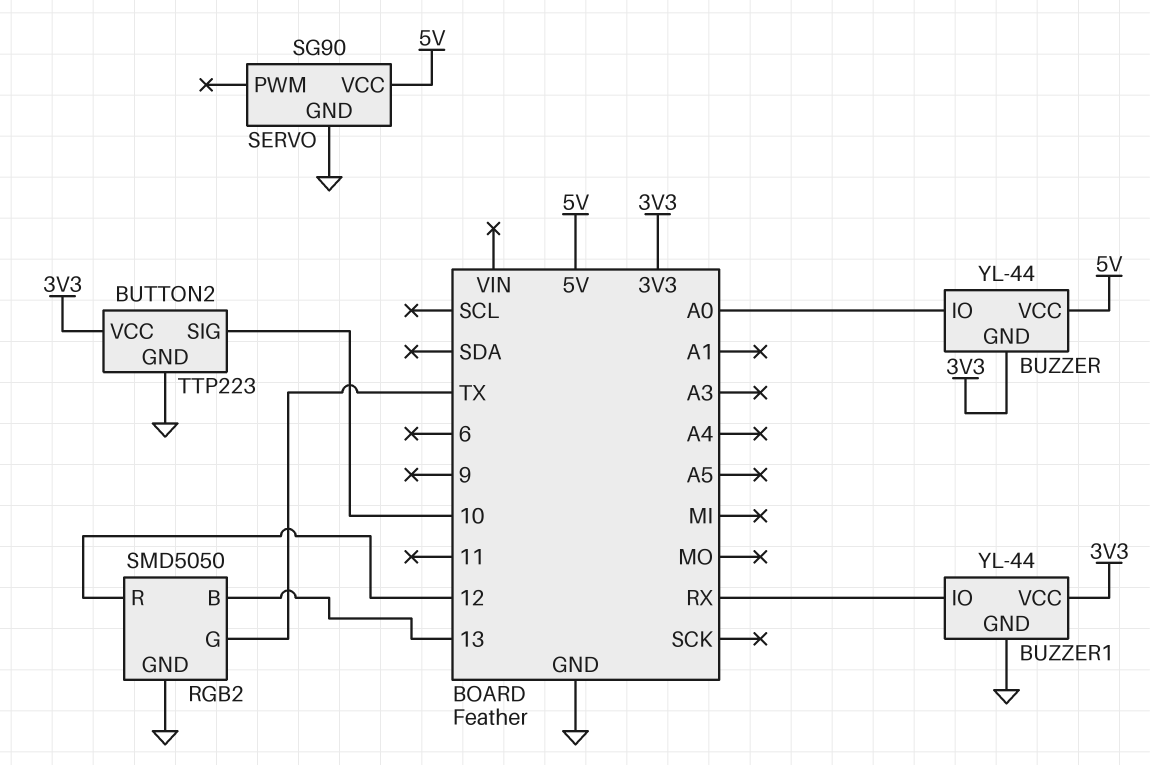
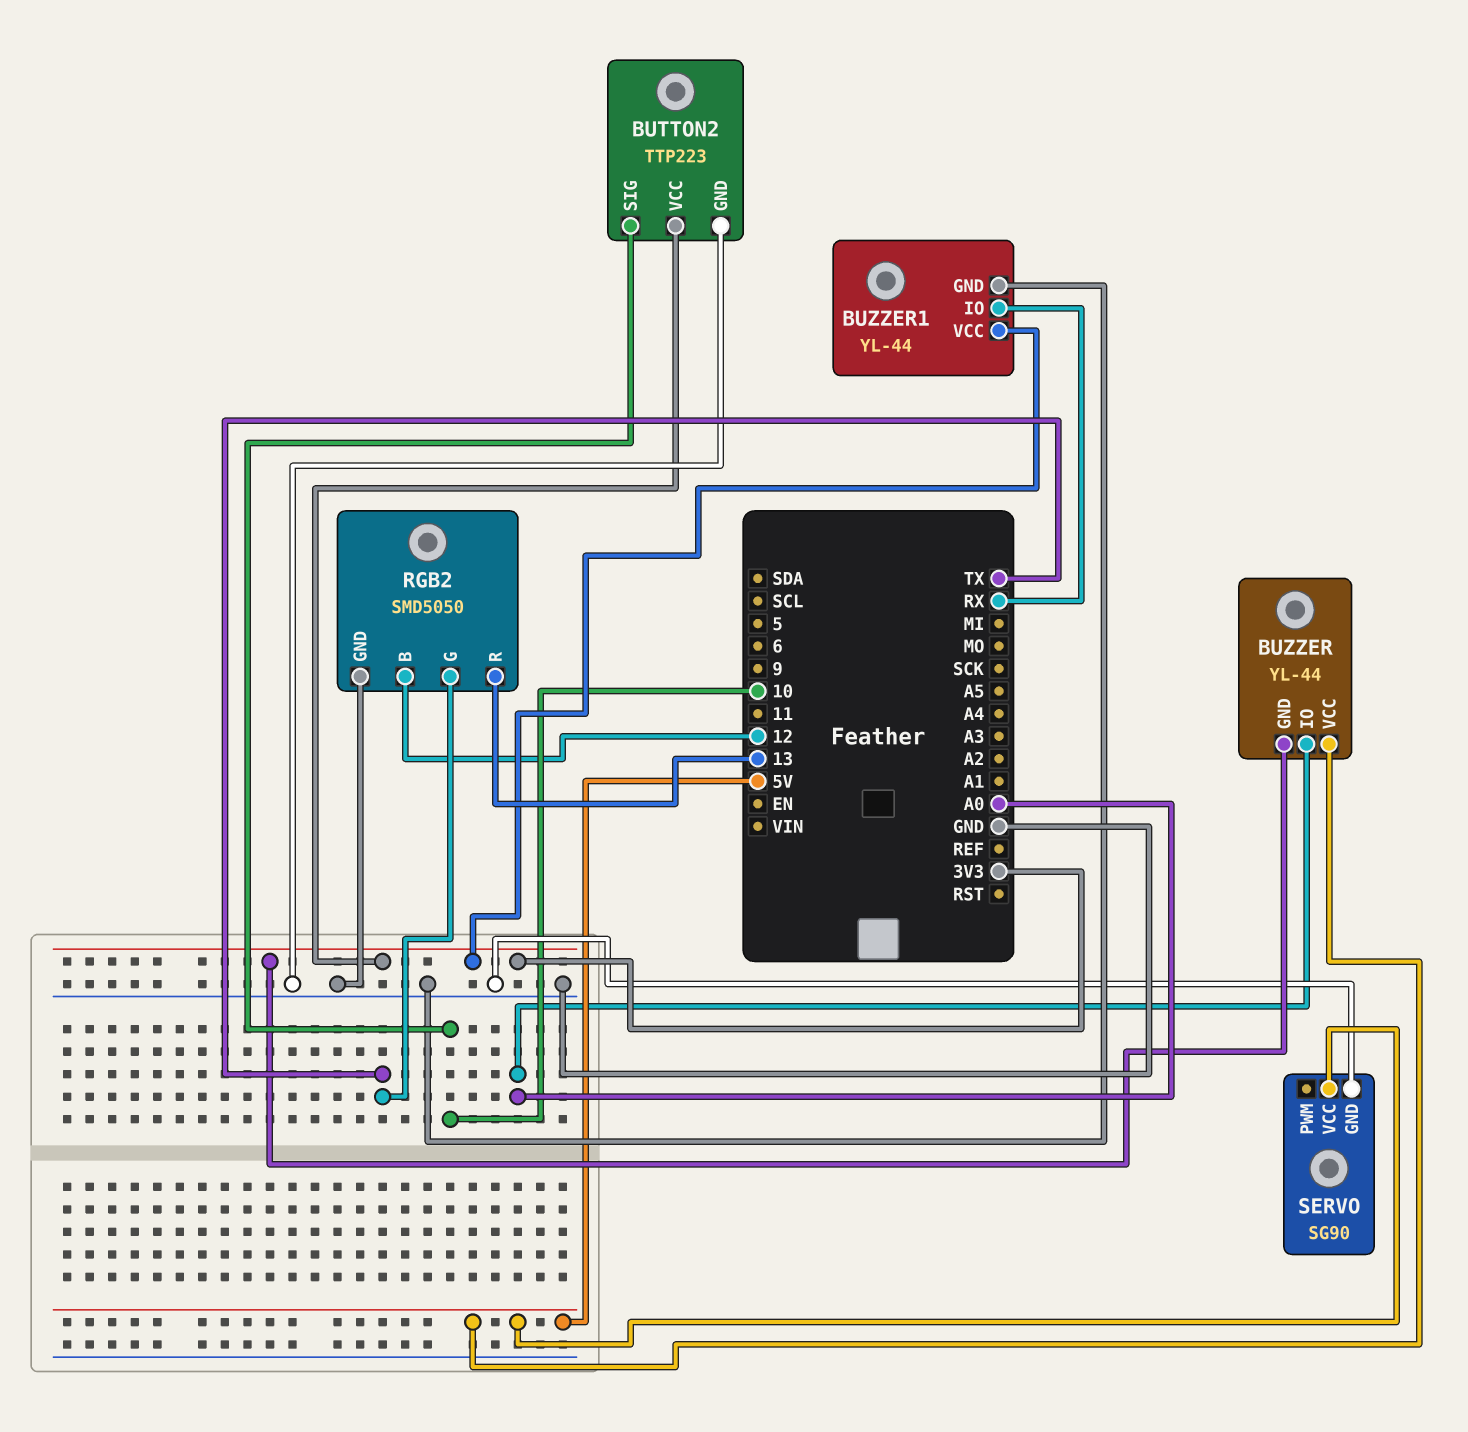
RGB2 pin B: 13 -> 12
RGB2 pin R: 12 -> 13

